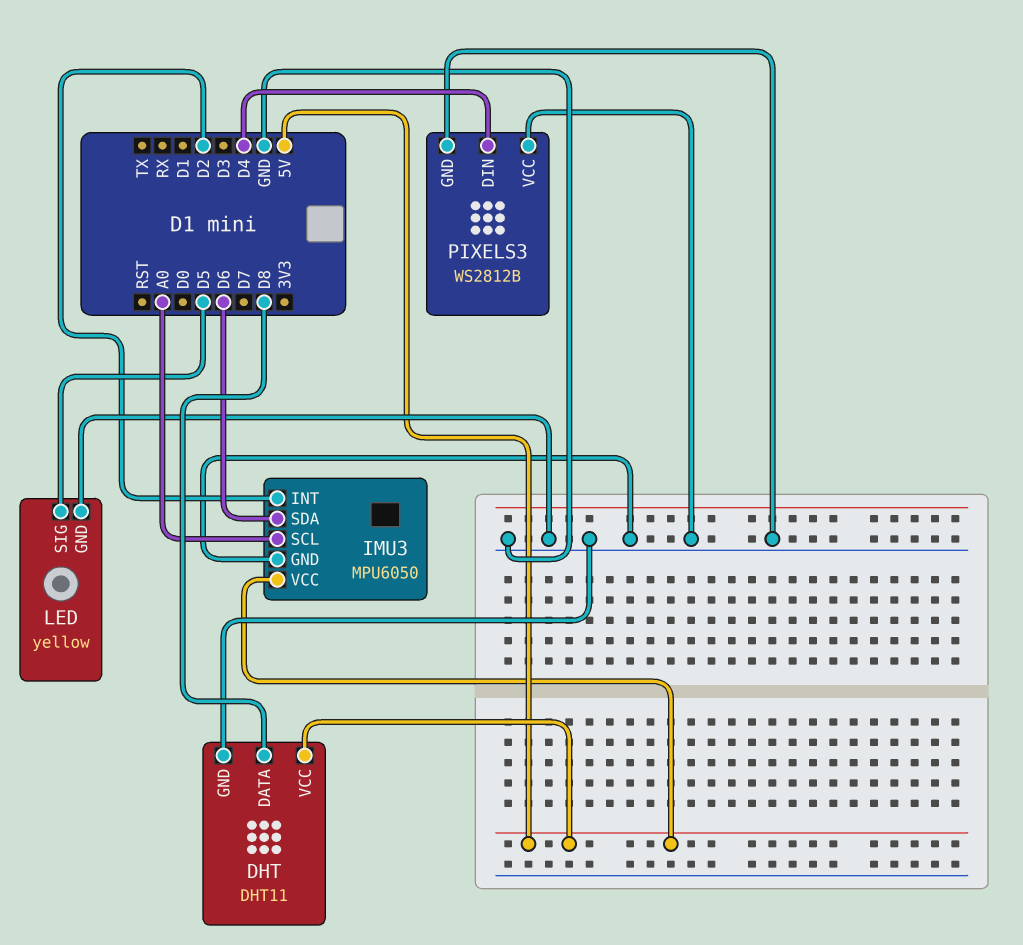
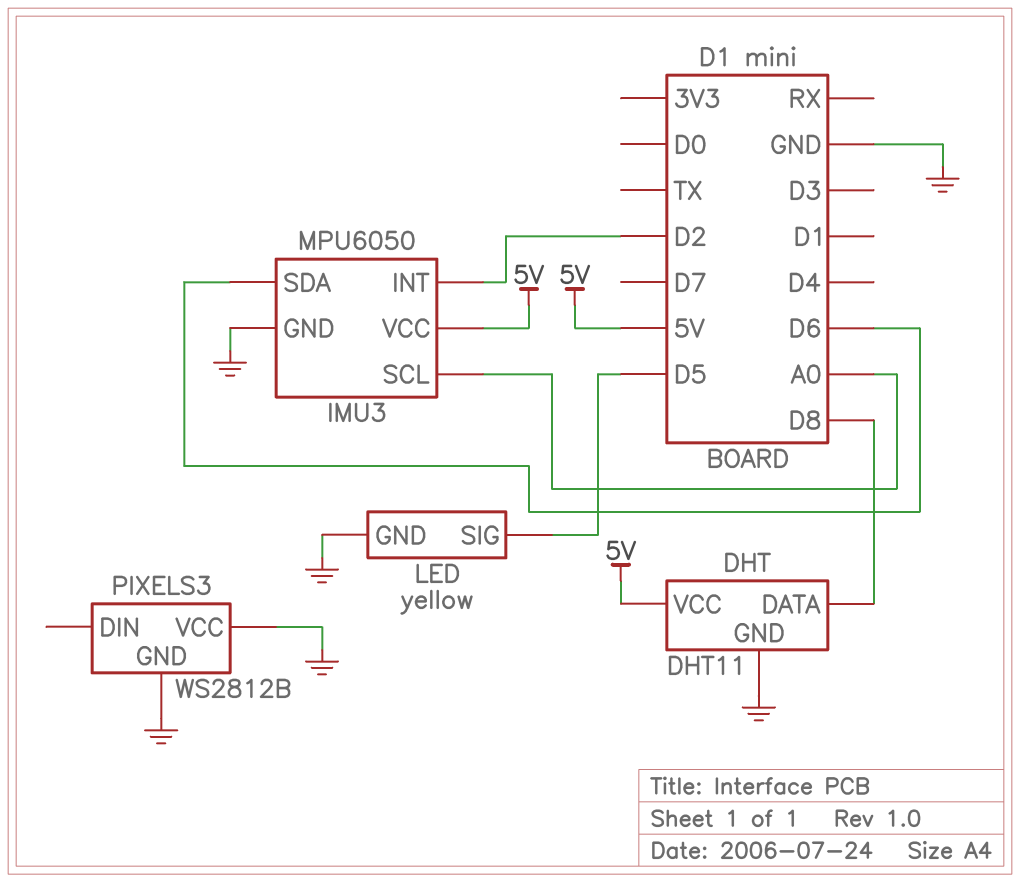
PIXELS3 pin DIN: D4 -> none

